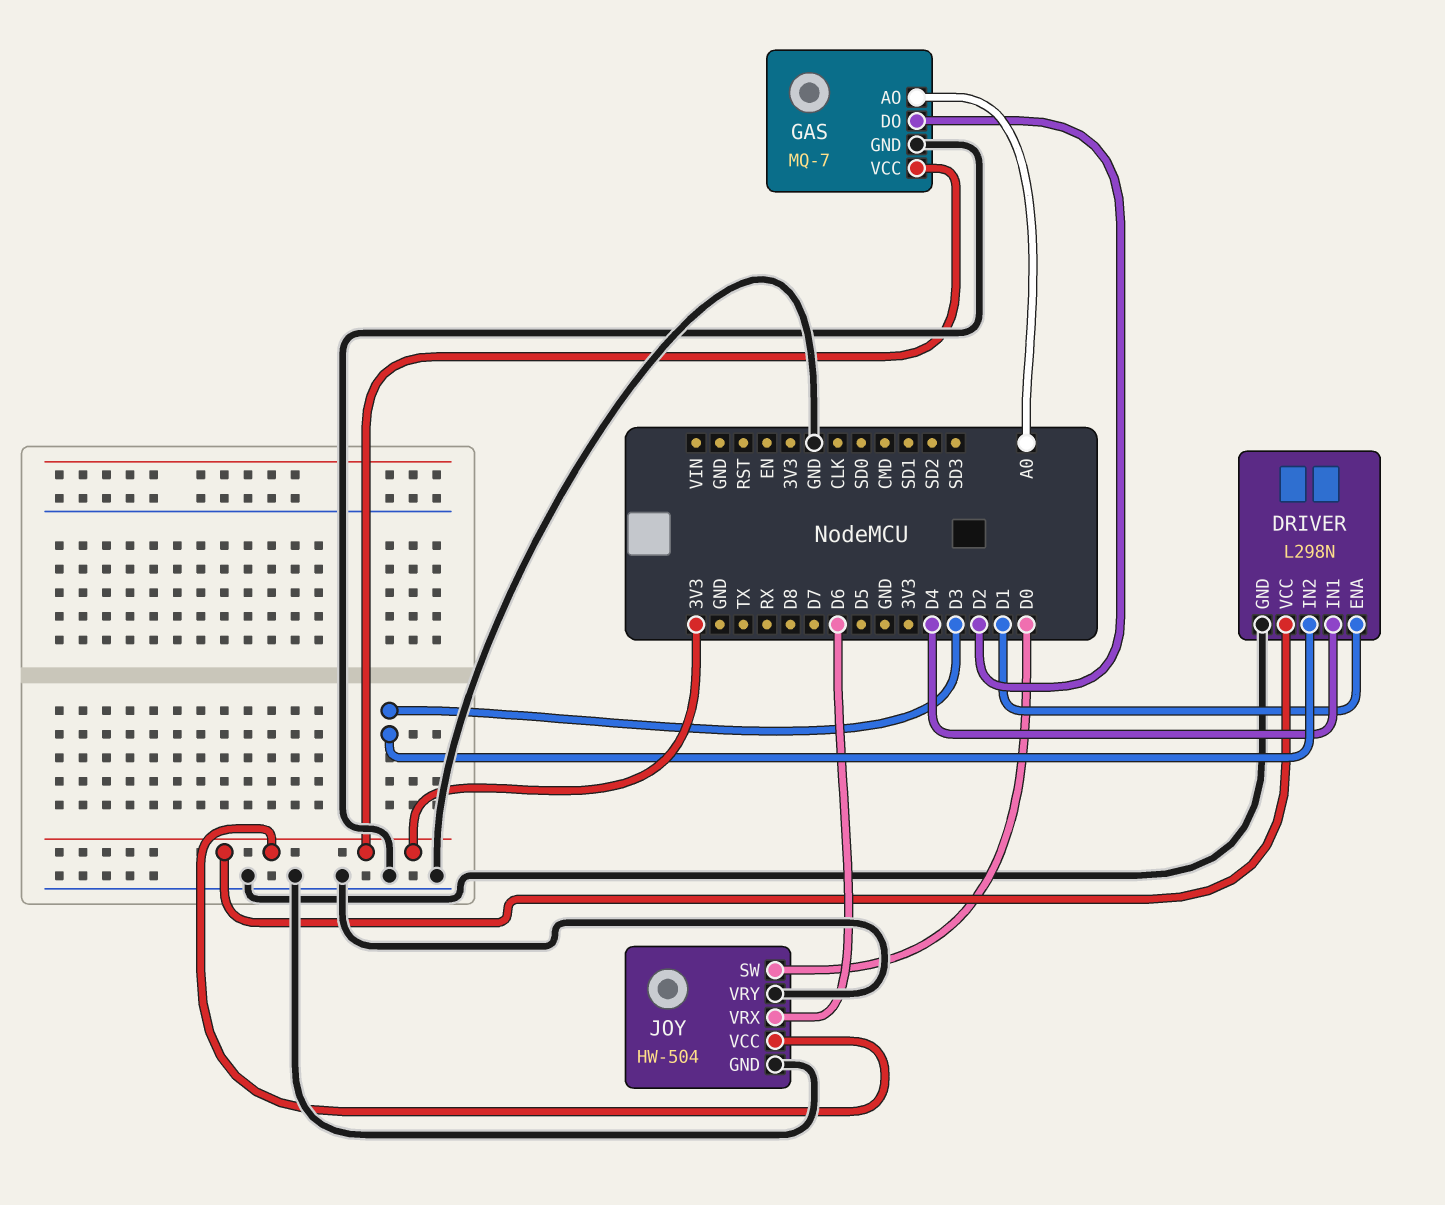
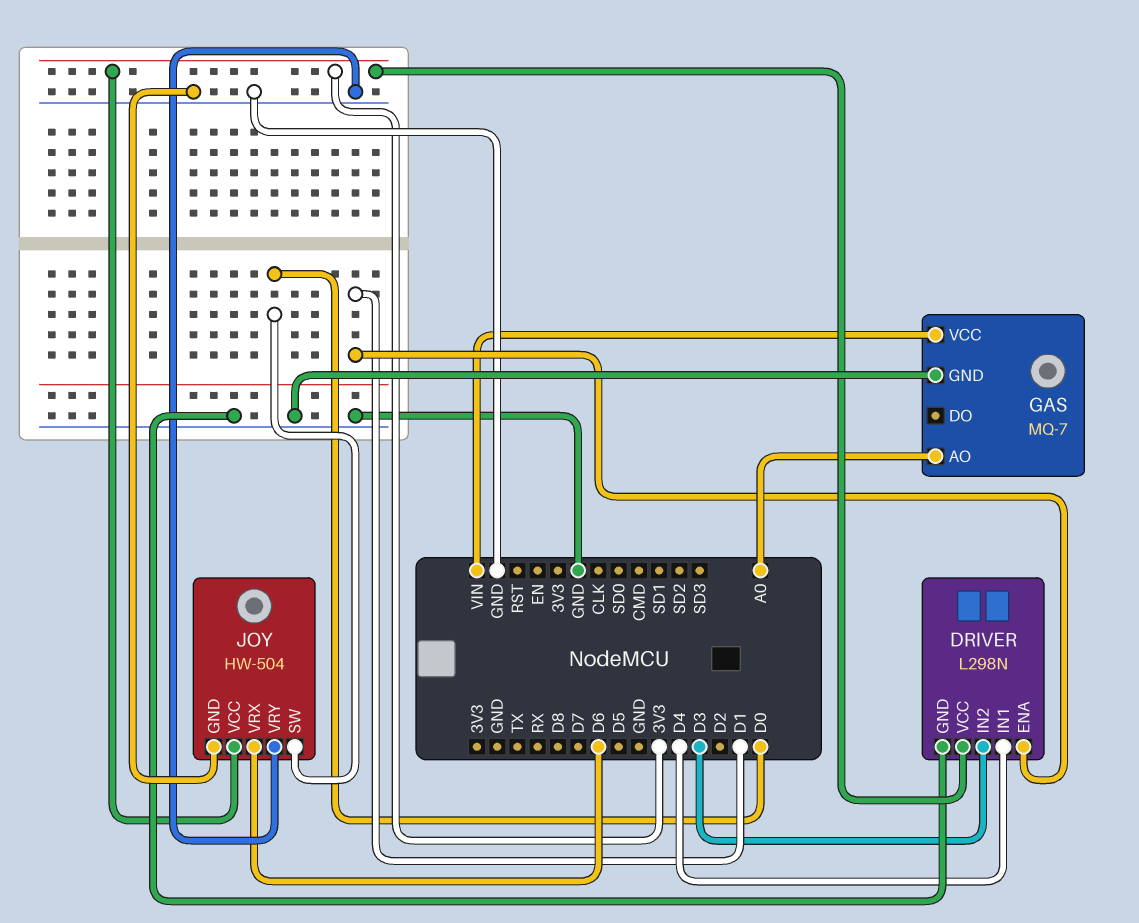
GAS pin DO: D2 -> none
GAS pin VCC: 3V3 -> VIN

